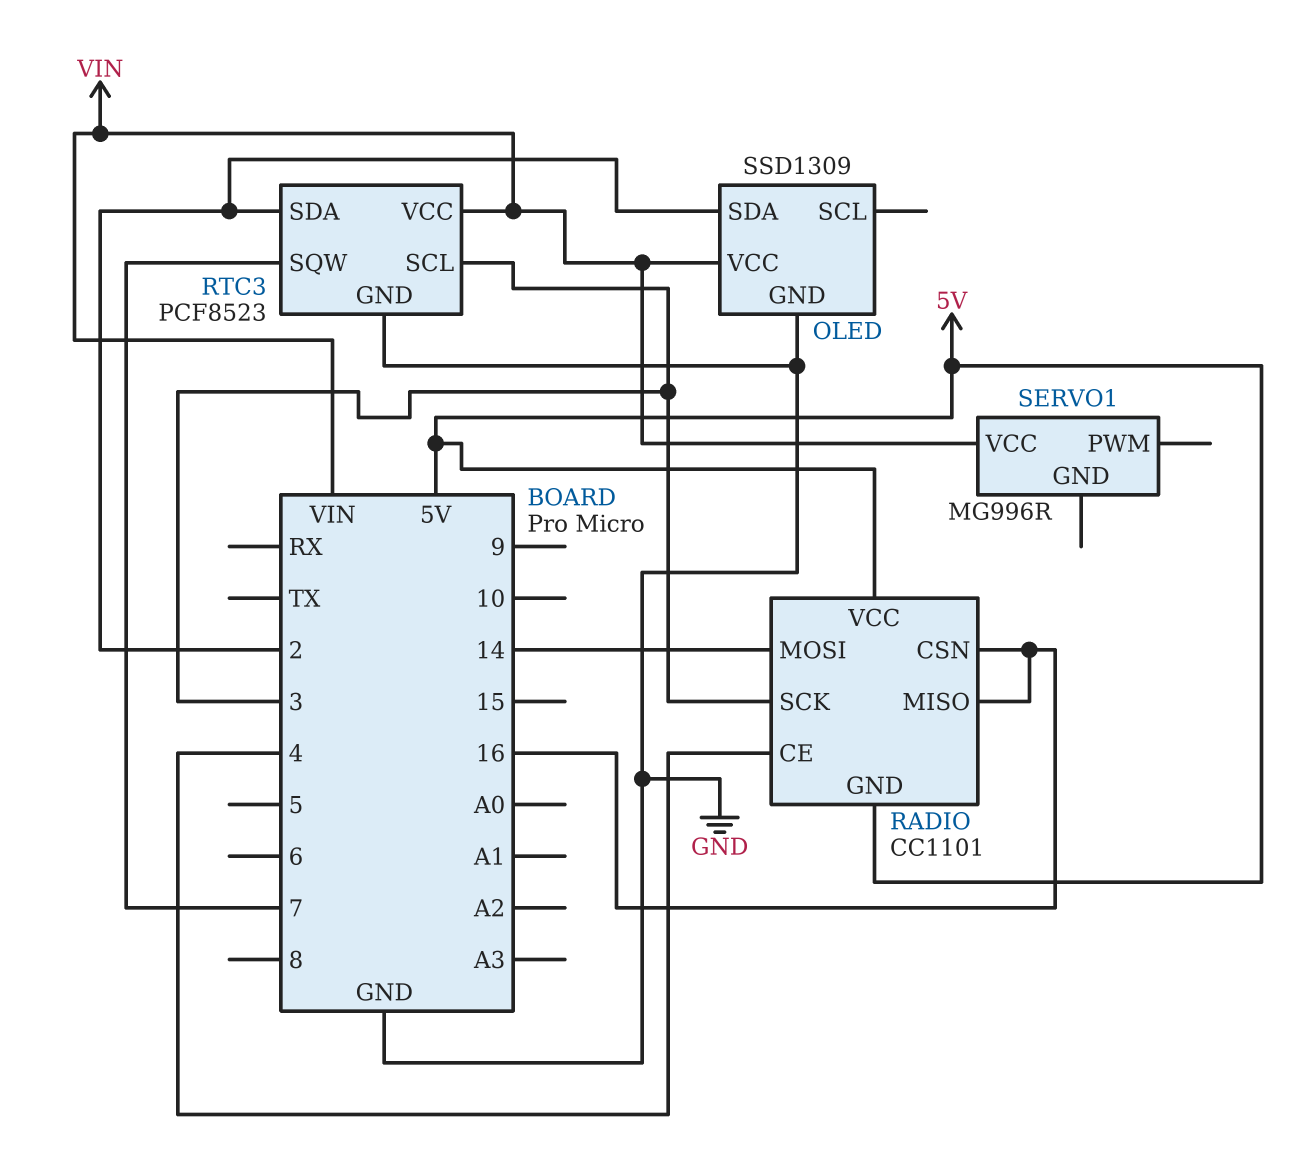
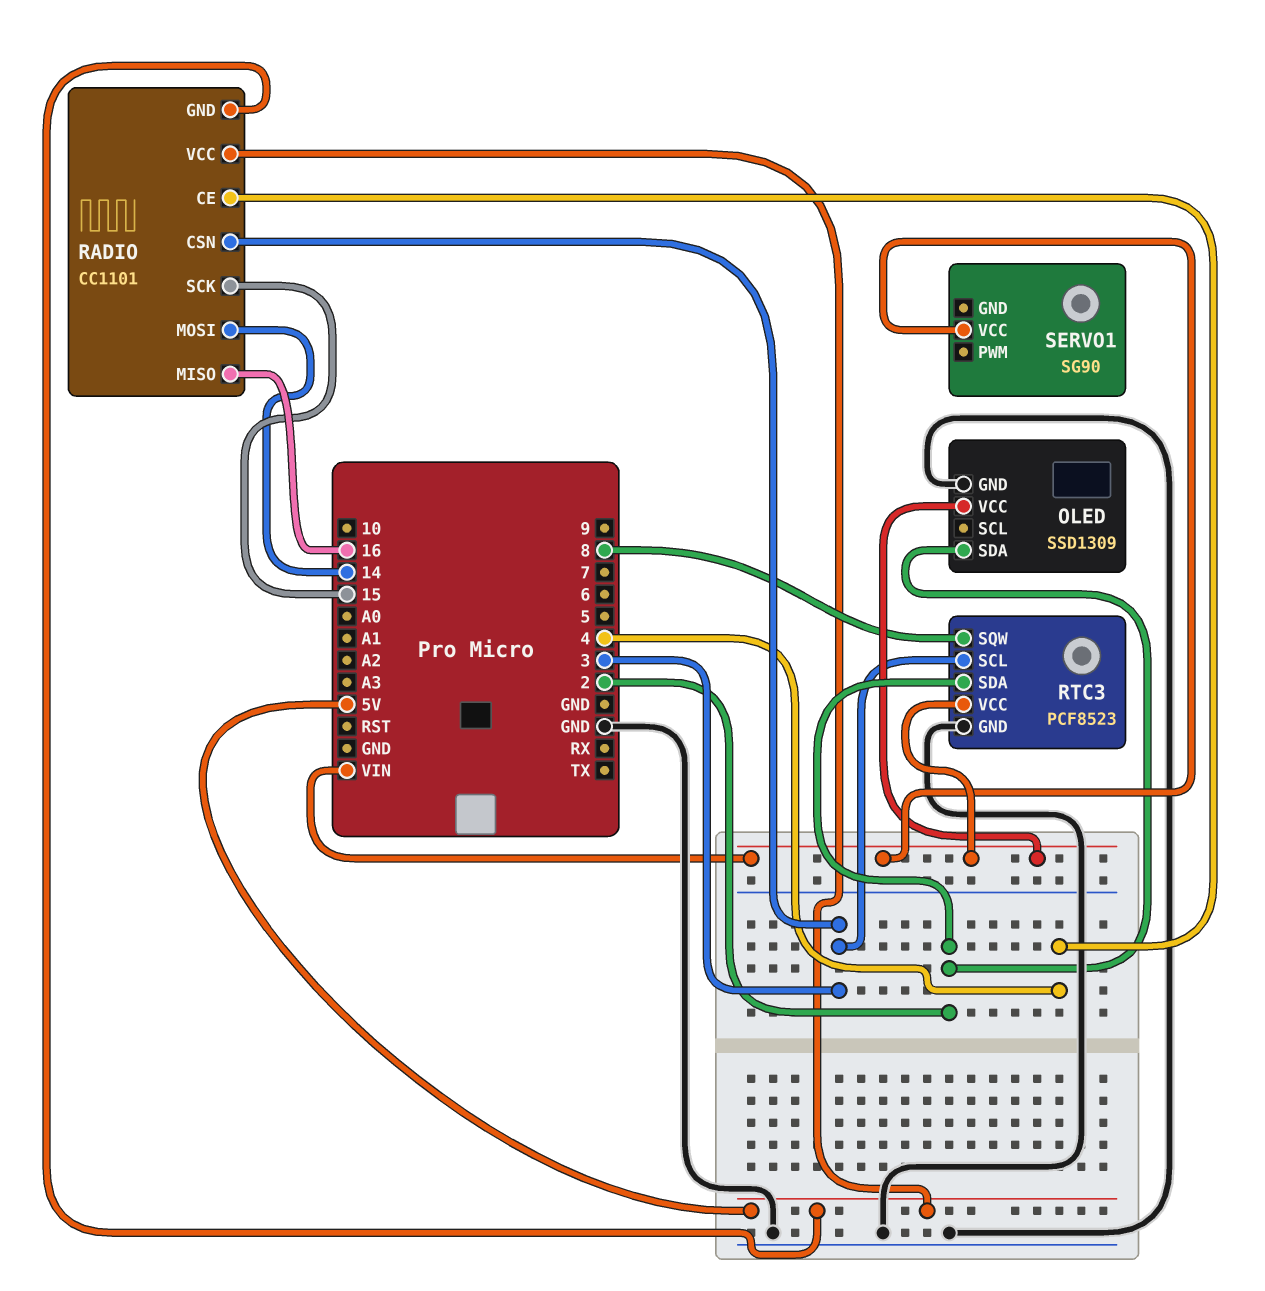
RADIO pin CSN: 16 -> 3
RADIO pin SCK: 3 -> 15
RTC3 pin SQW: 7 -> 8
SERVO1: MG996R -> SG90

